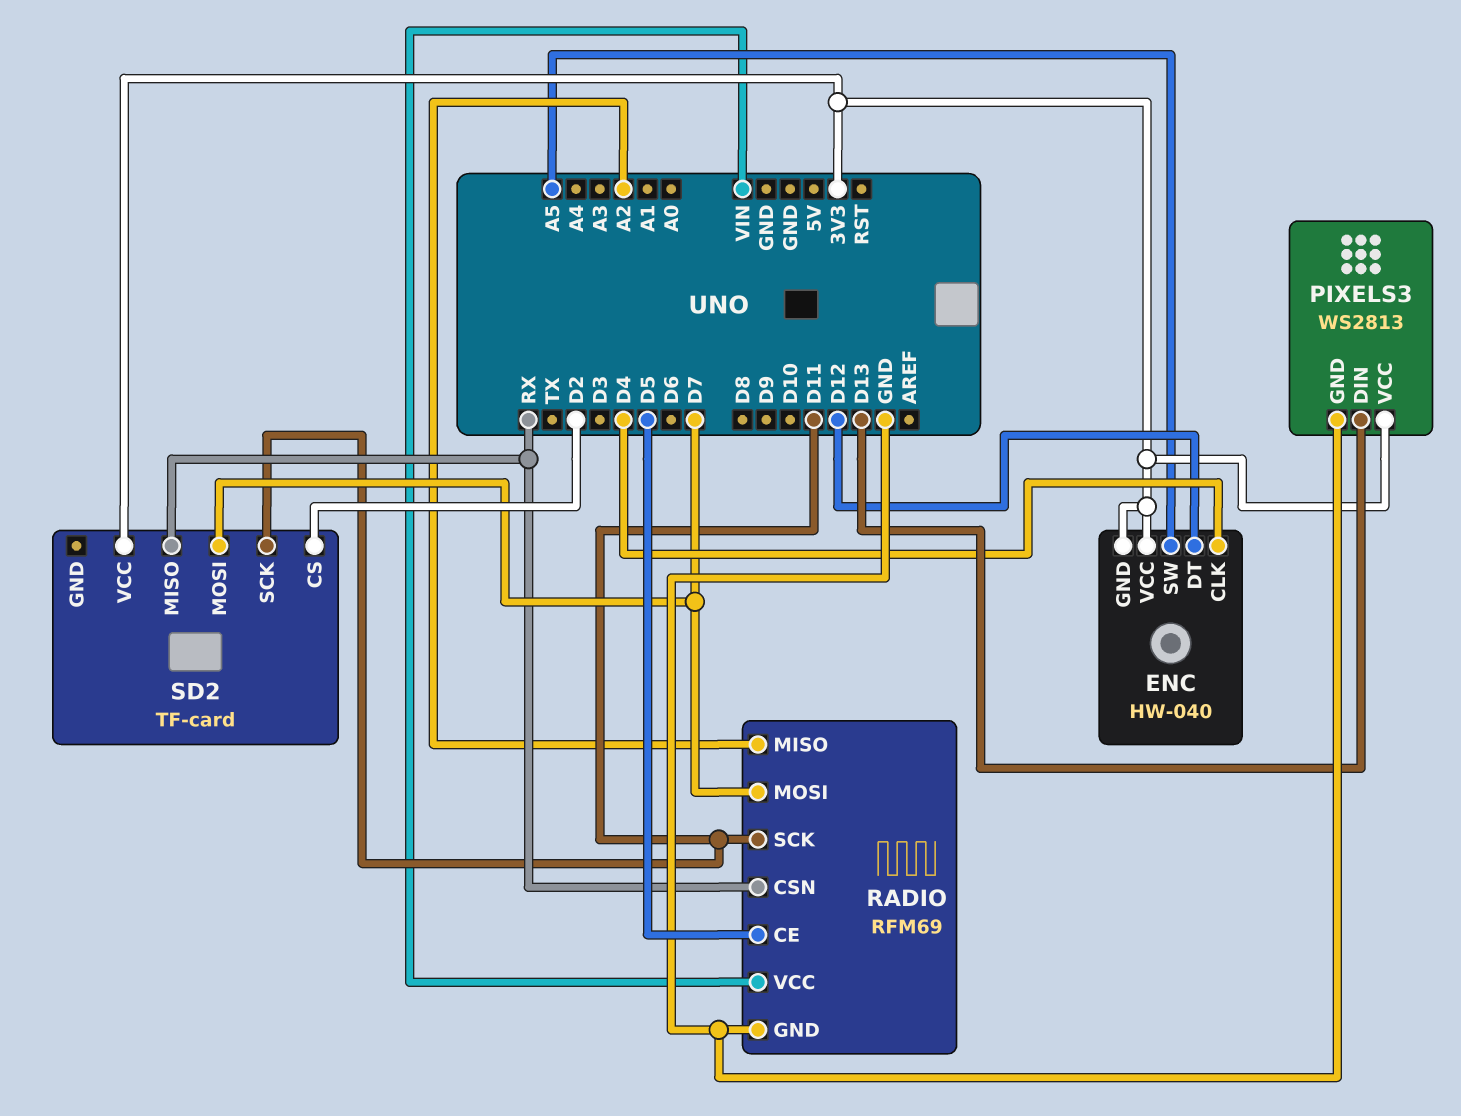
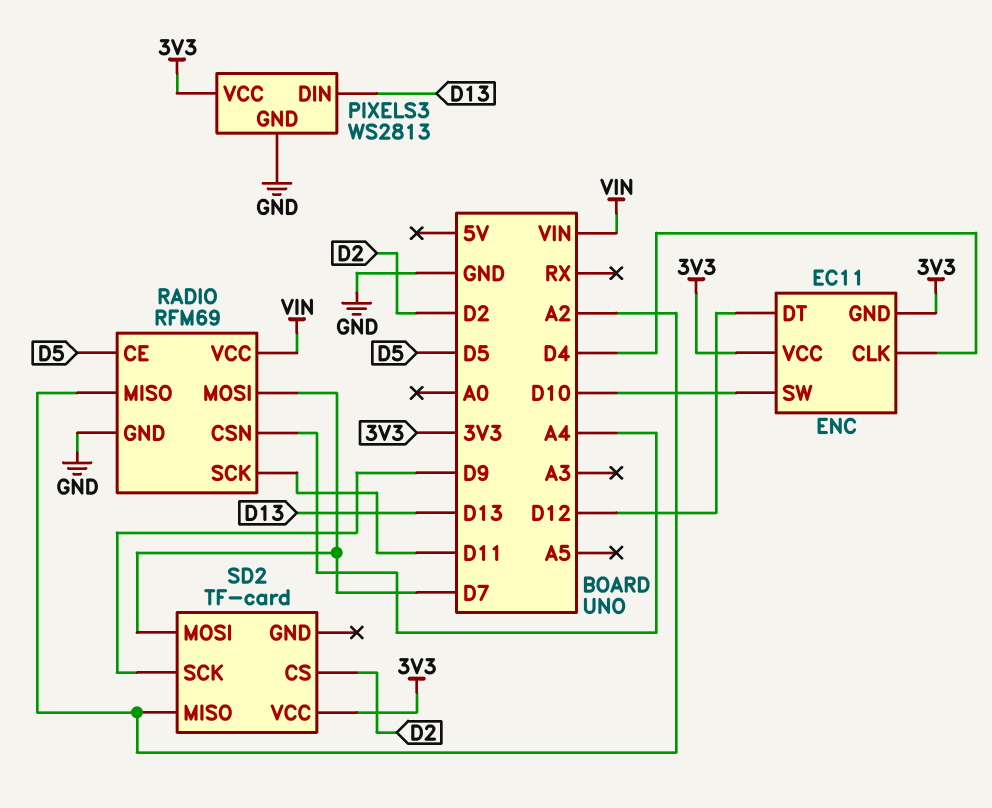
ENC: HW-040 -> EC11
ENC pin SW: A5 -> D10
RADIO pin CSN: RX -> A4
SD2 pin MISO: RX -> A2
SD2 pin SCK: D11 -> D9

